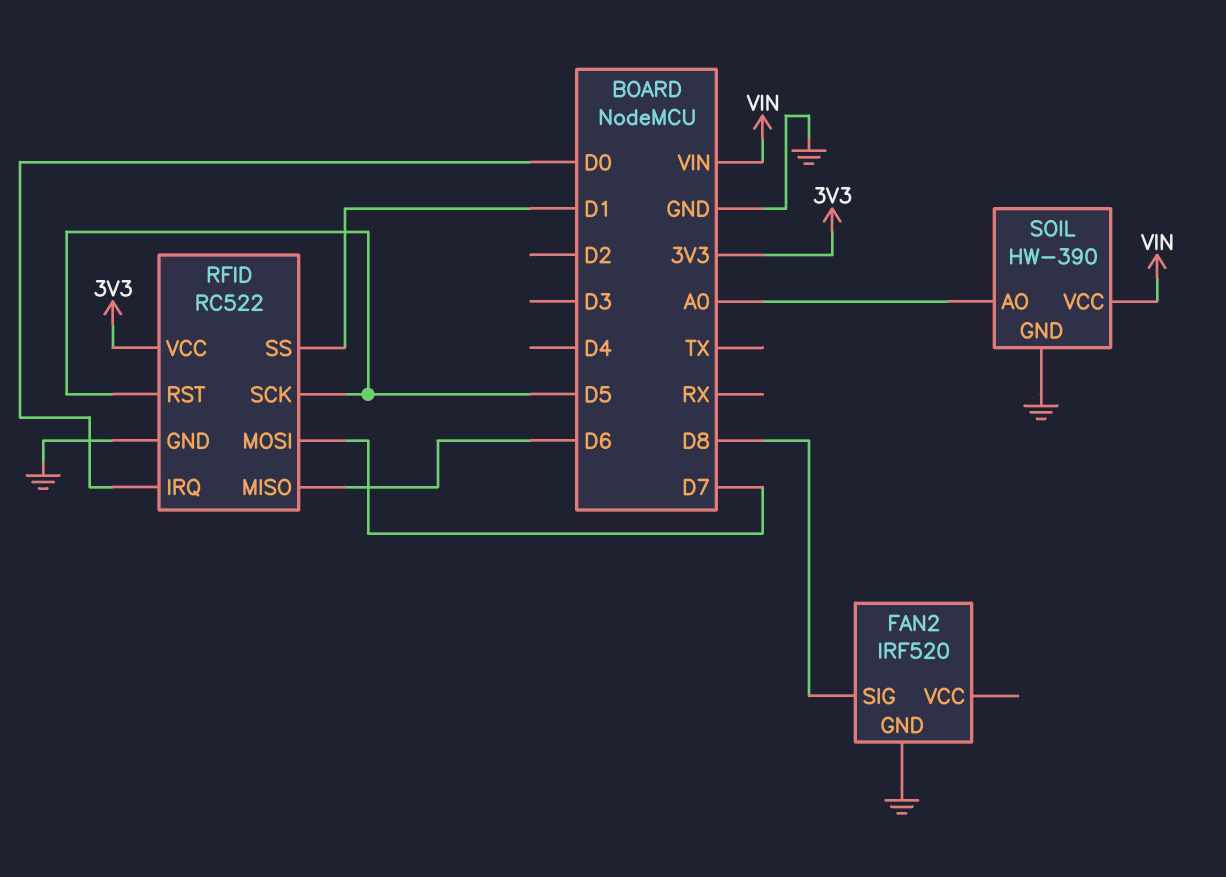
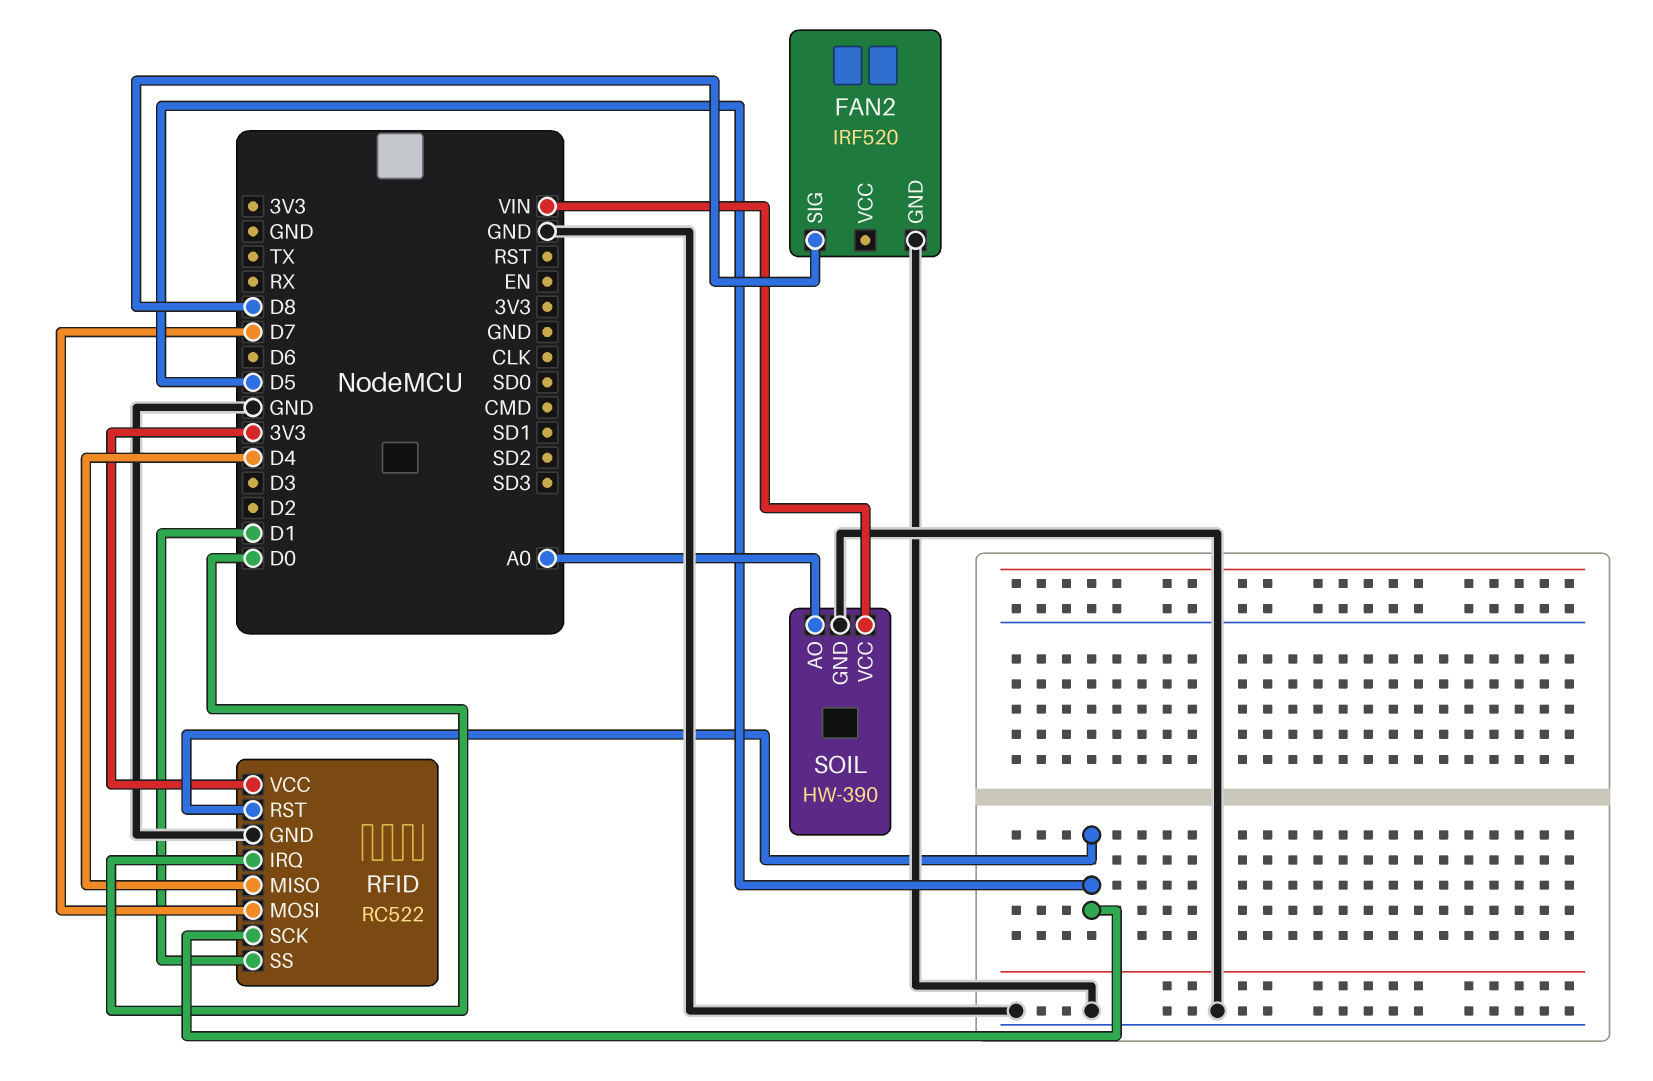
RFID pin MISO: D6 -> D4

